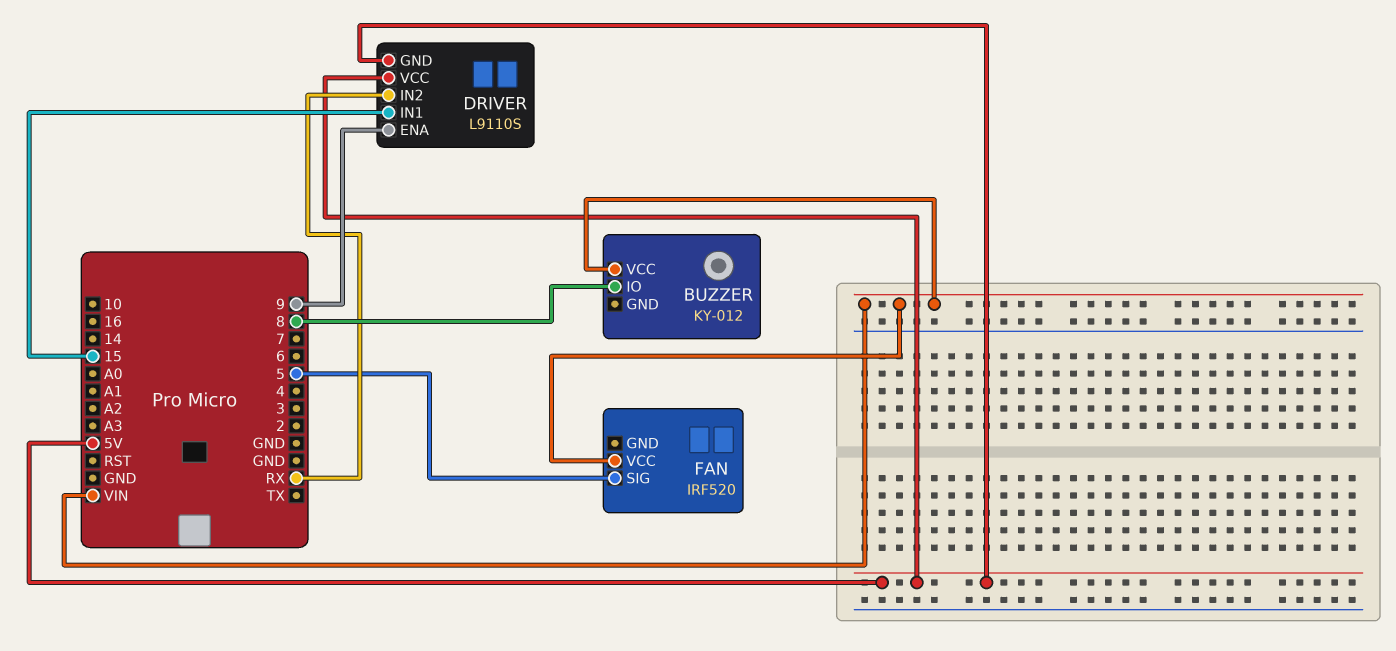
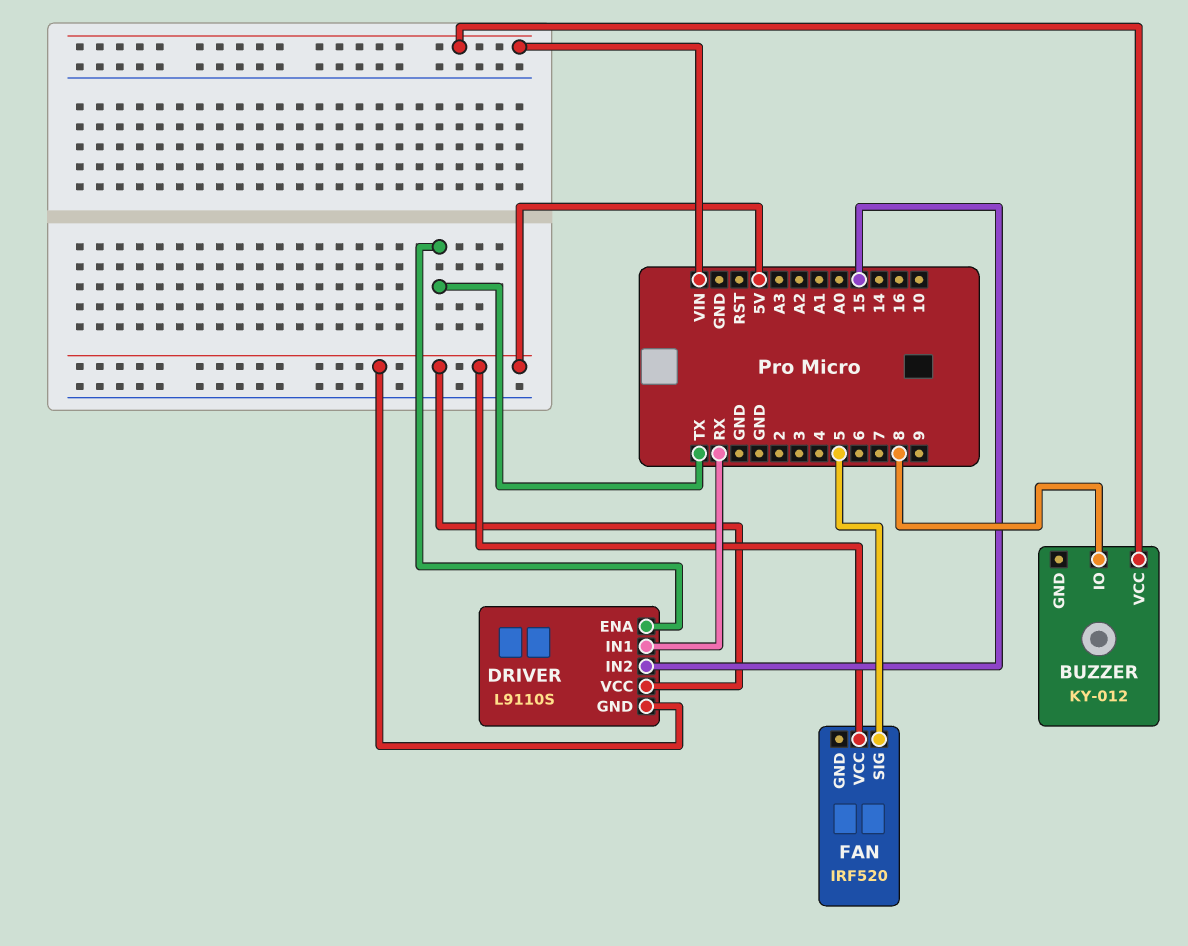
DRIVER pin ENA: 9 -> TX
DRIVER pin IN1: 15 -> RX
DRIVER pin IN2: RX -> 15
FAN pin VCC: VIN -> 5V

